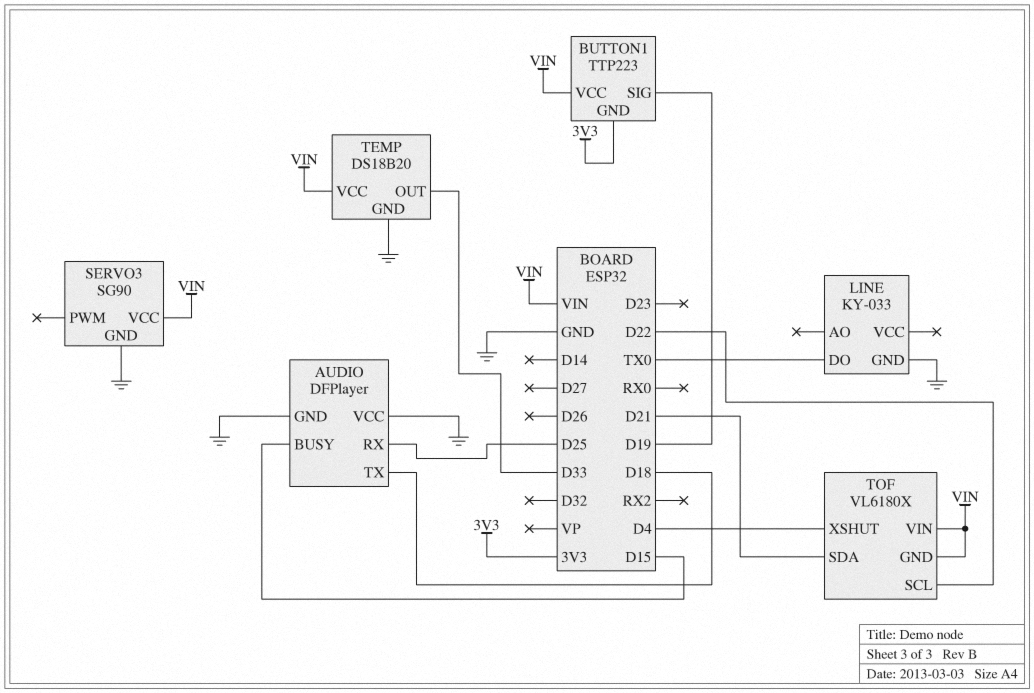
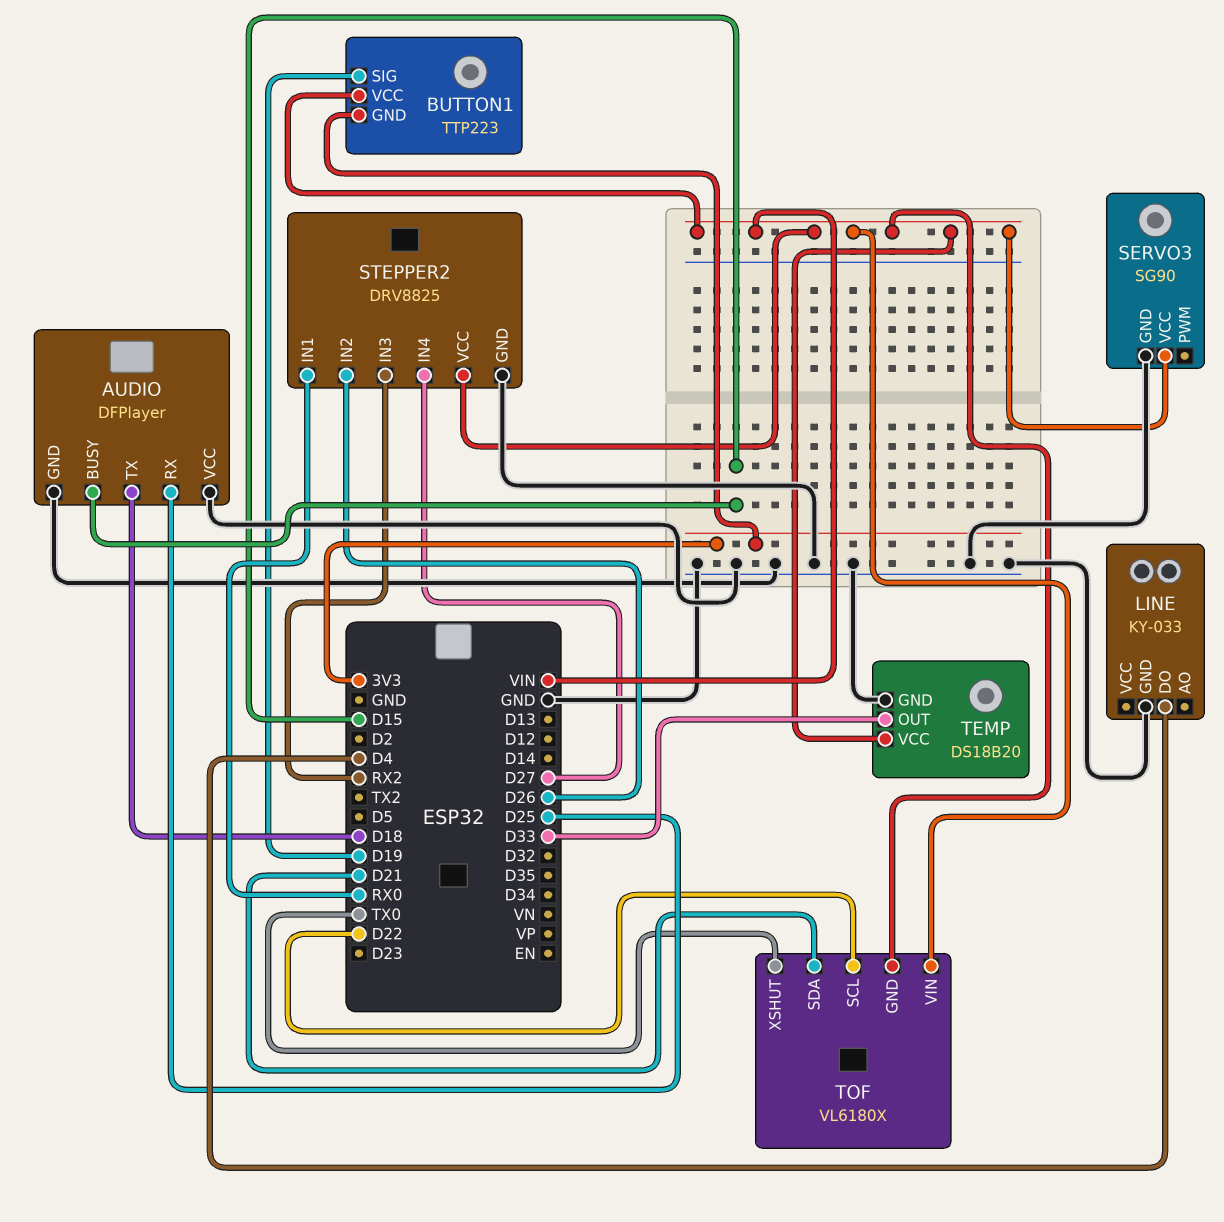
LINE pin DO: TX0 -> D4
STEPPER2: none -> DRV8825
STEPPER2 pin GND: none -> GND
STEPPER2 pin IN1: none -> RX0
STEPPER2 pin IN2: none -> D26
STEPPER2 pin IN3: none -> RX2
STEPPER2 pin IN4: none -> D27
STEPPER2 pin VCC: none -> VIN
TOF pin XSHUT: D4 -> TX0

